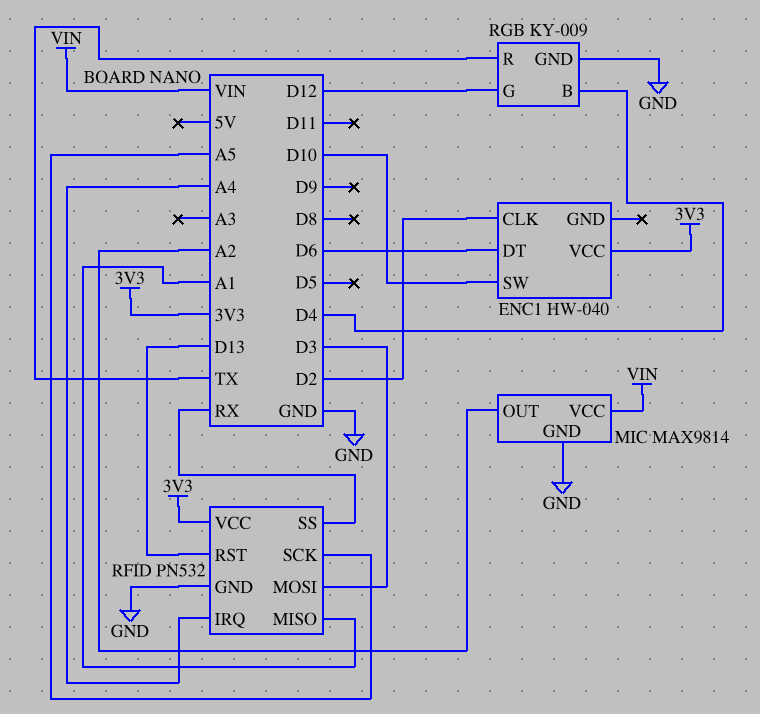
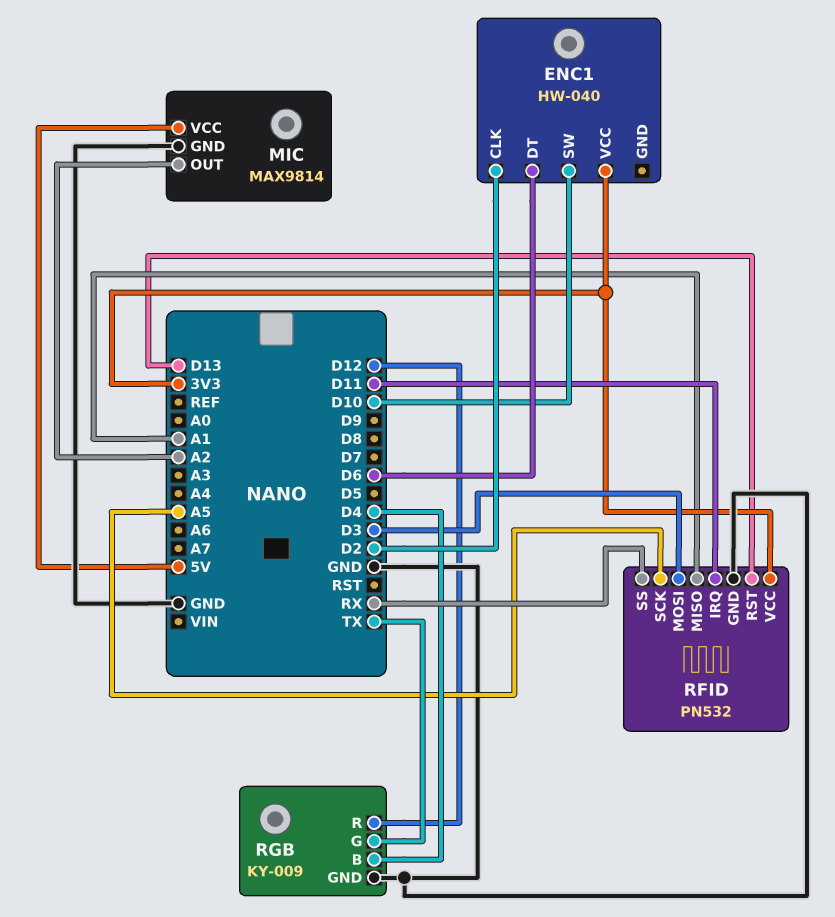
MIC pin VCC: VIN -> 5V
RFID pin IRQ: A4 -> D11
RGB pin G: D12 -> TX
RGB pin R: TX -> D12

